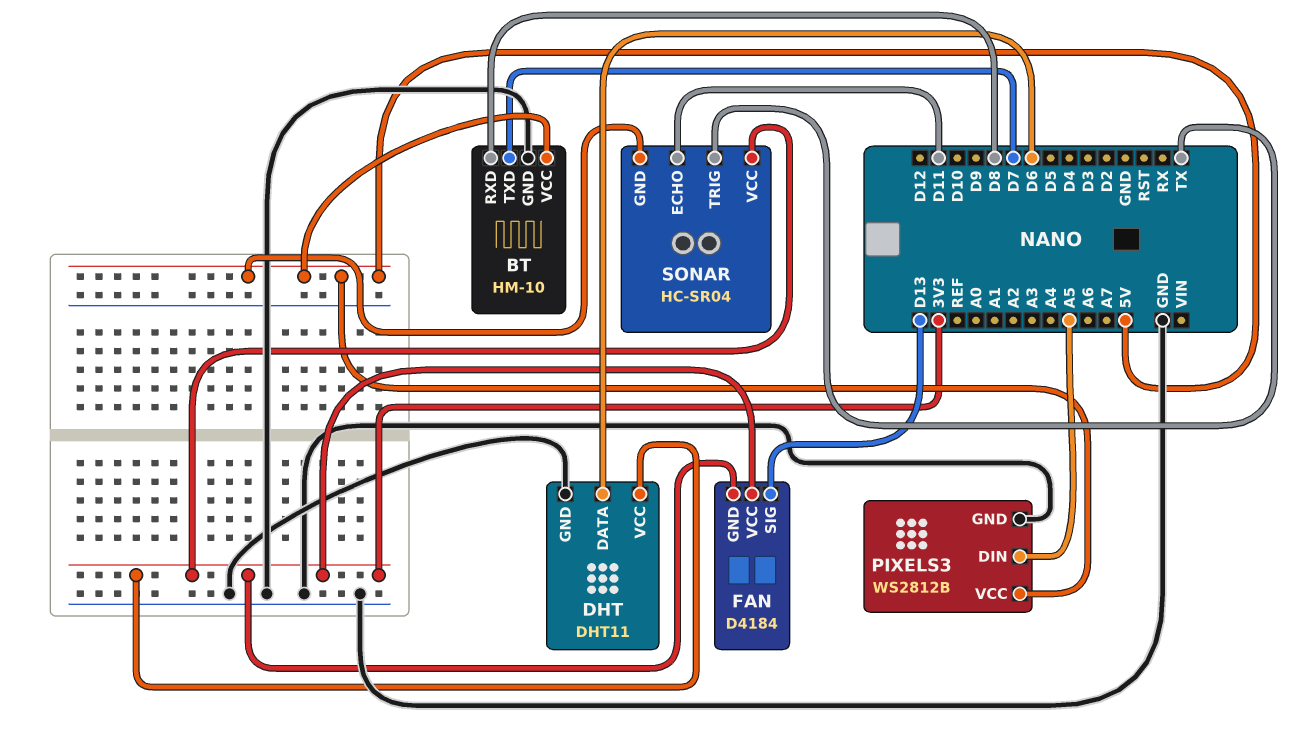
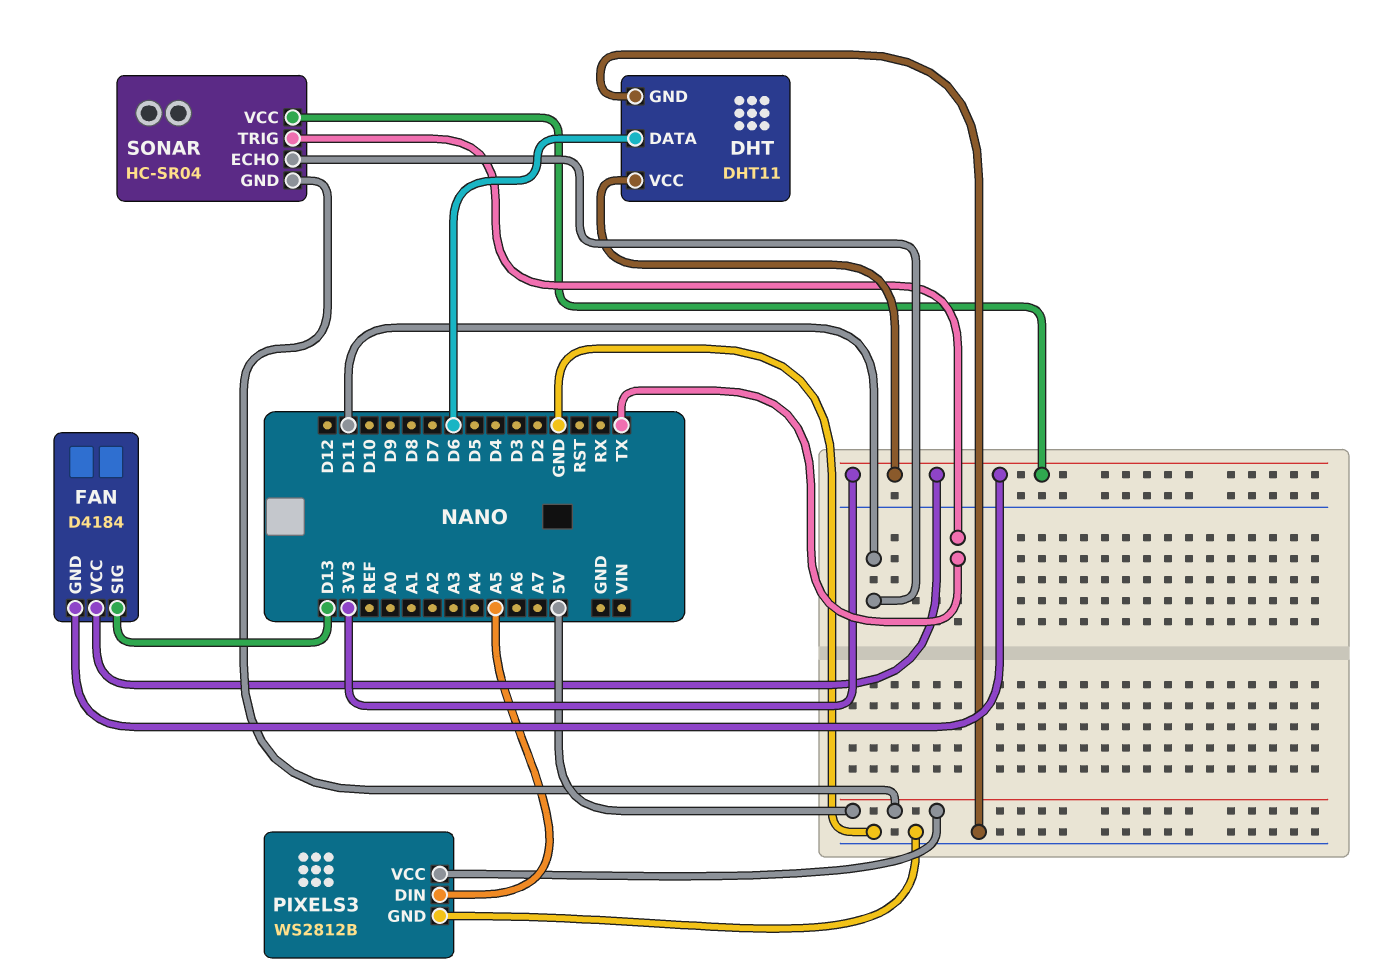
BT: HM-10 -> none
BT pin GND: GND -> none
BT pin RXD: D8 -> none
BT pin TXD: D7 -> none
BT pin VCC: 5V -> none

